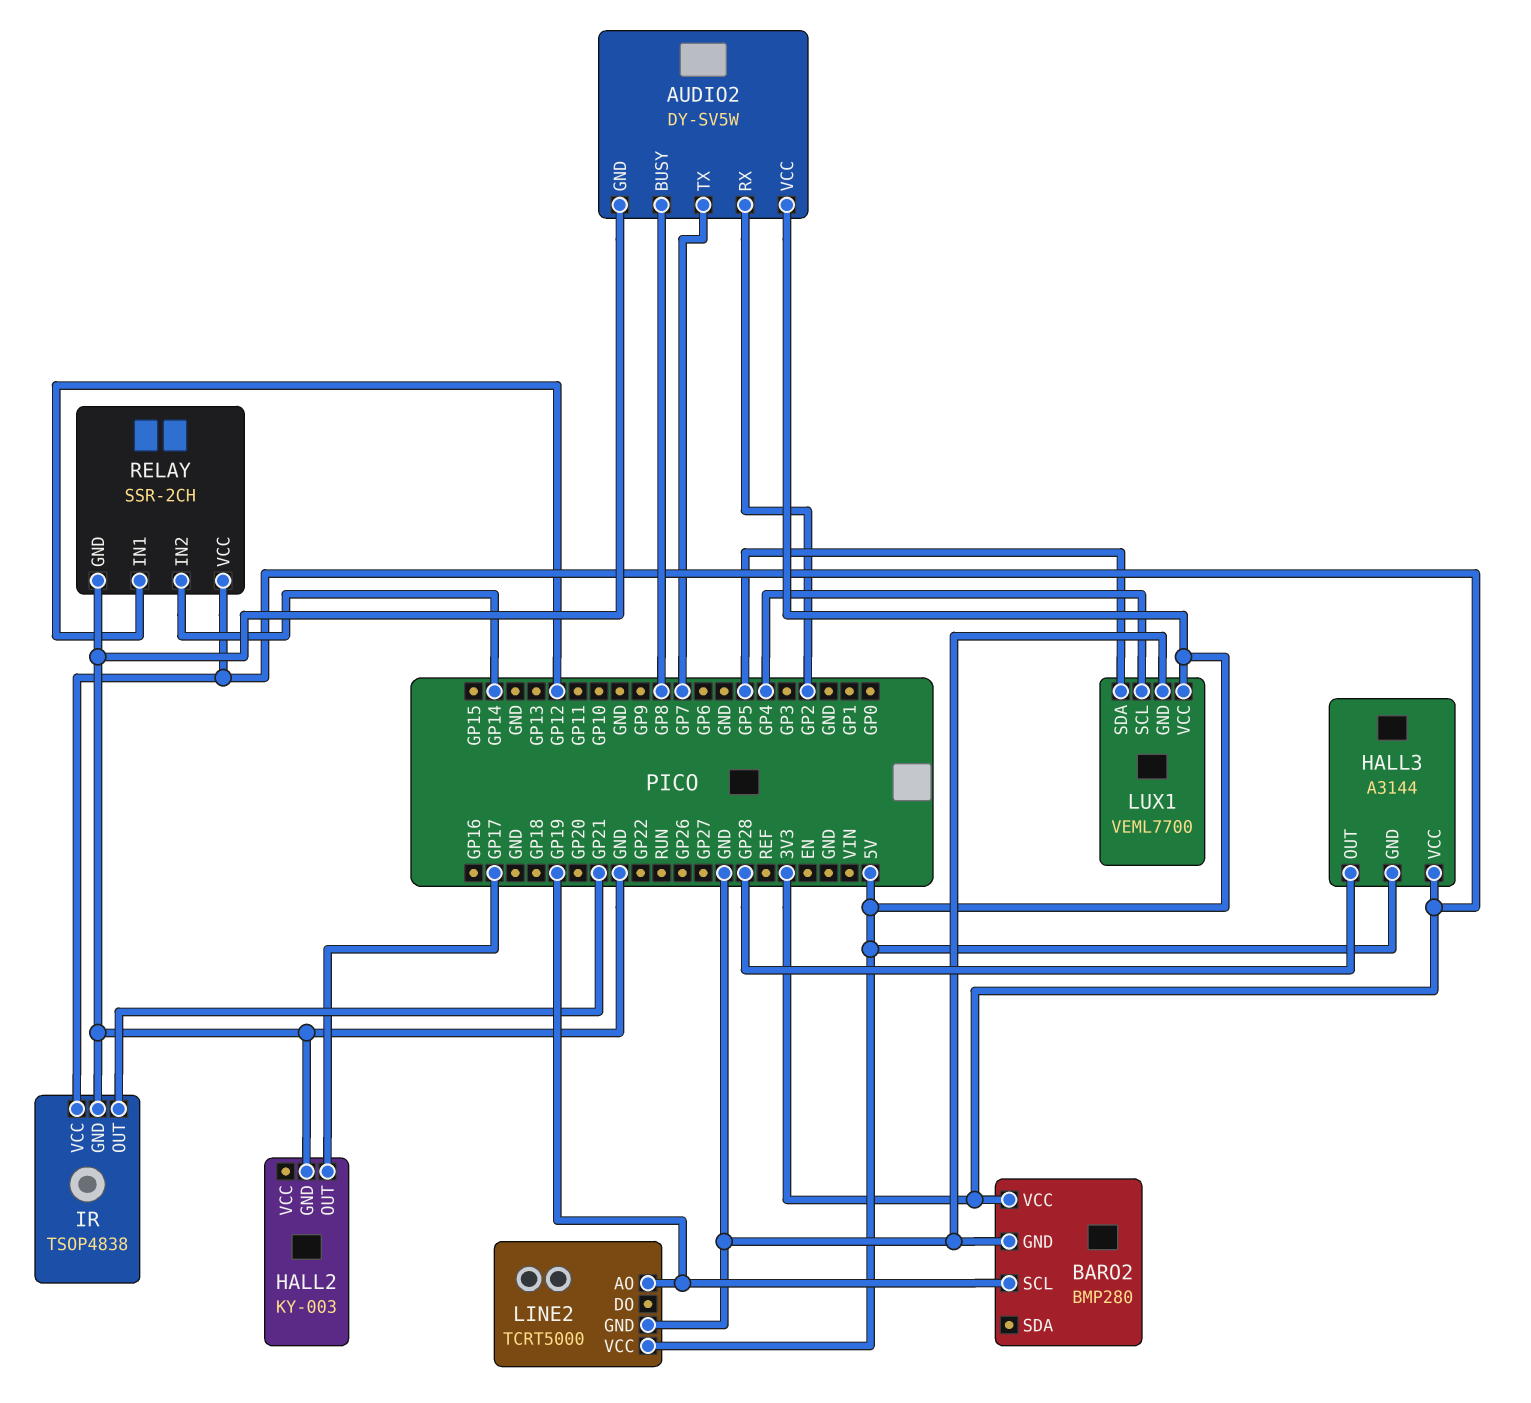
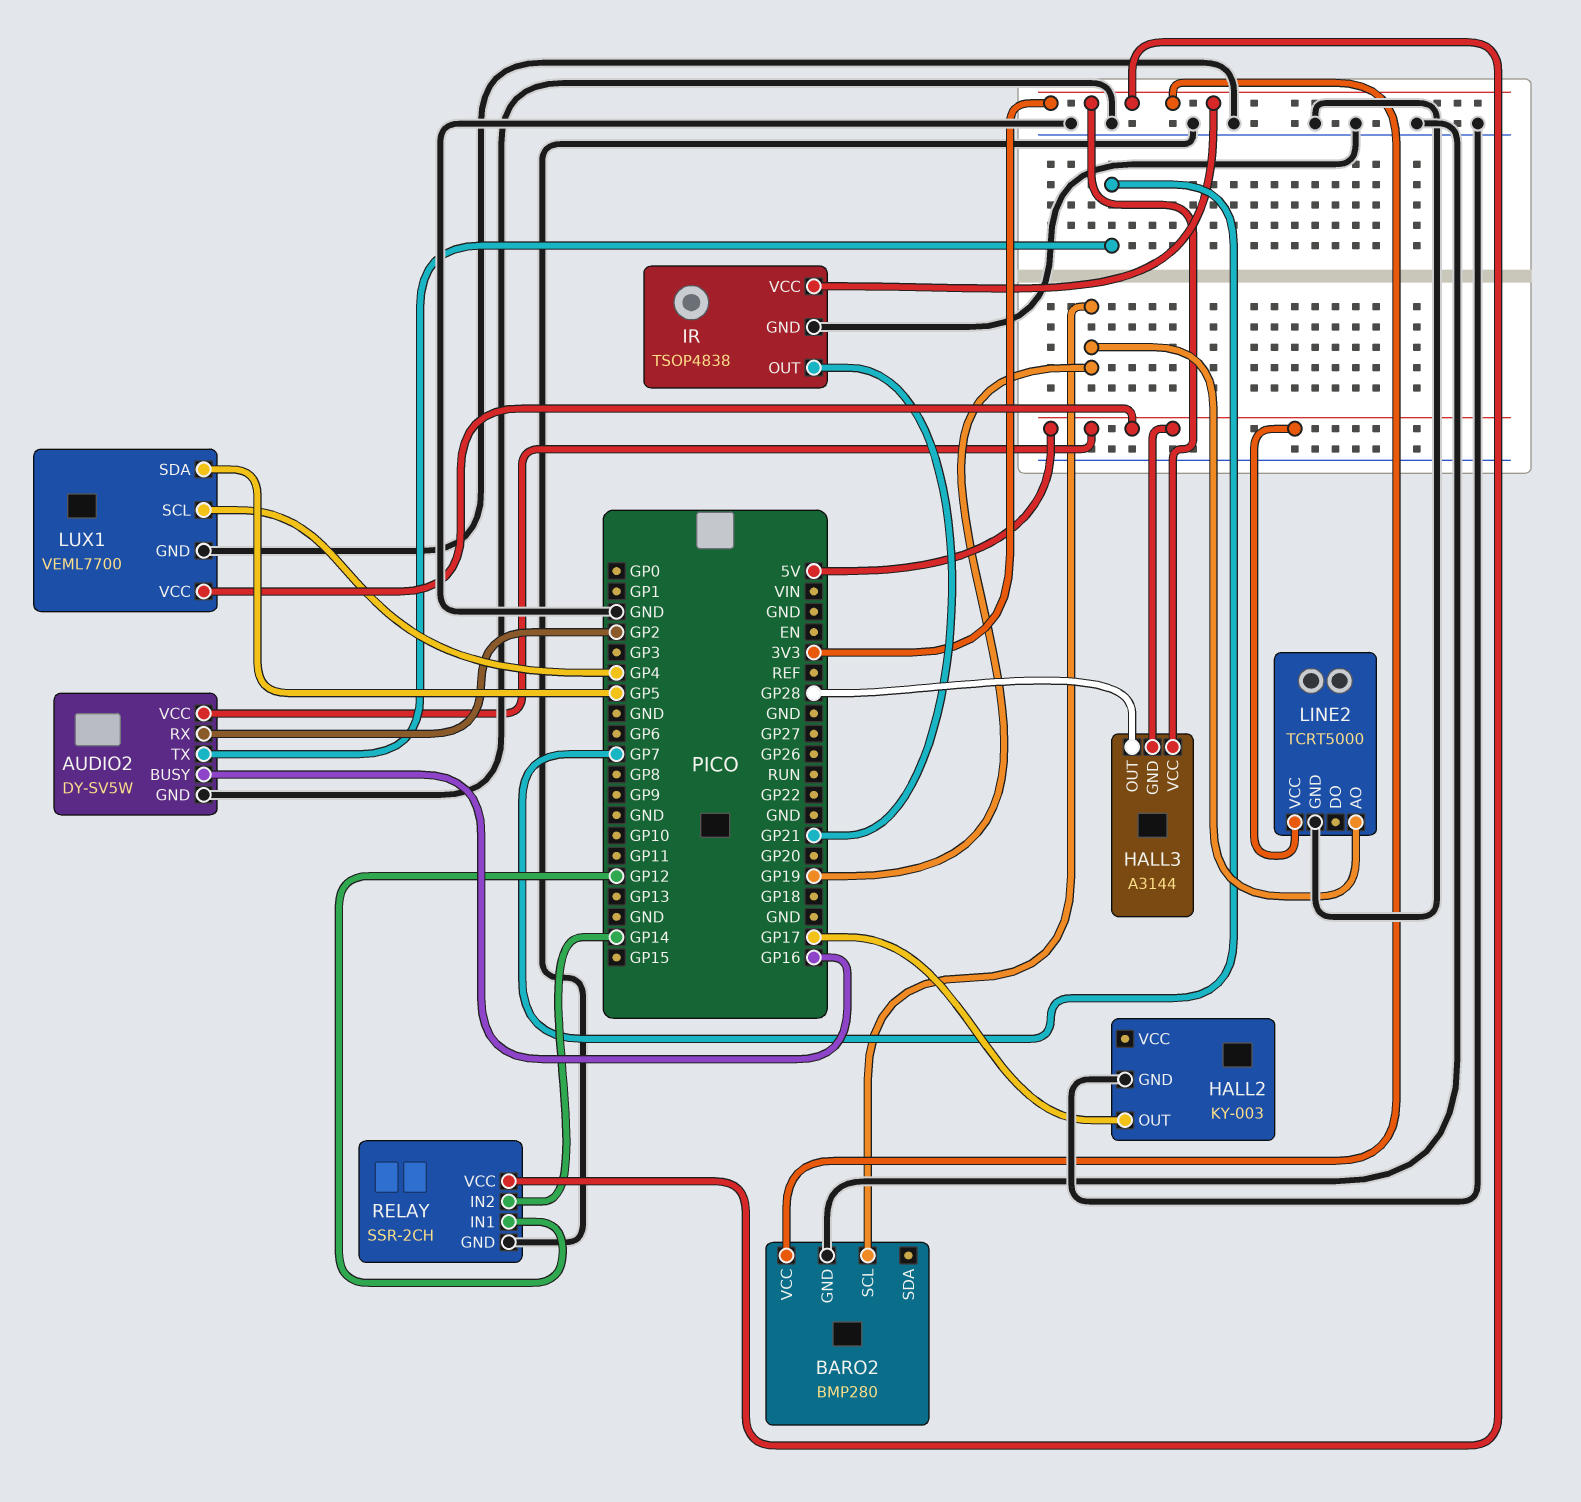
AUDIO2 pin BUSY: GP8 -> GP16

